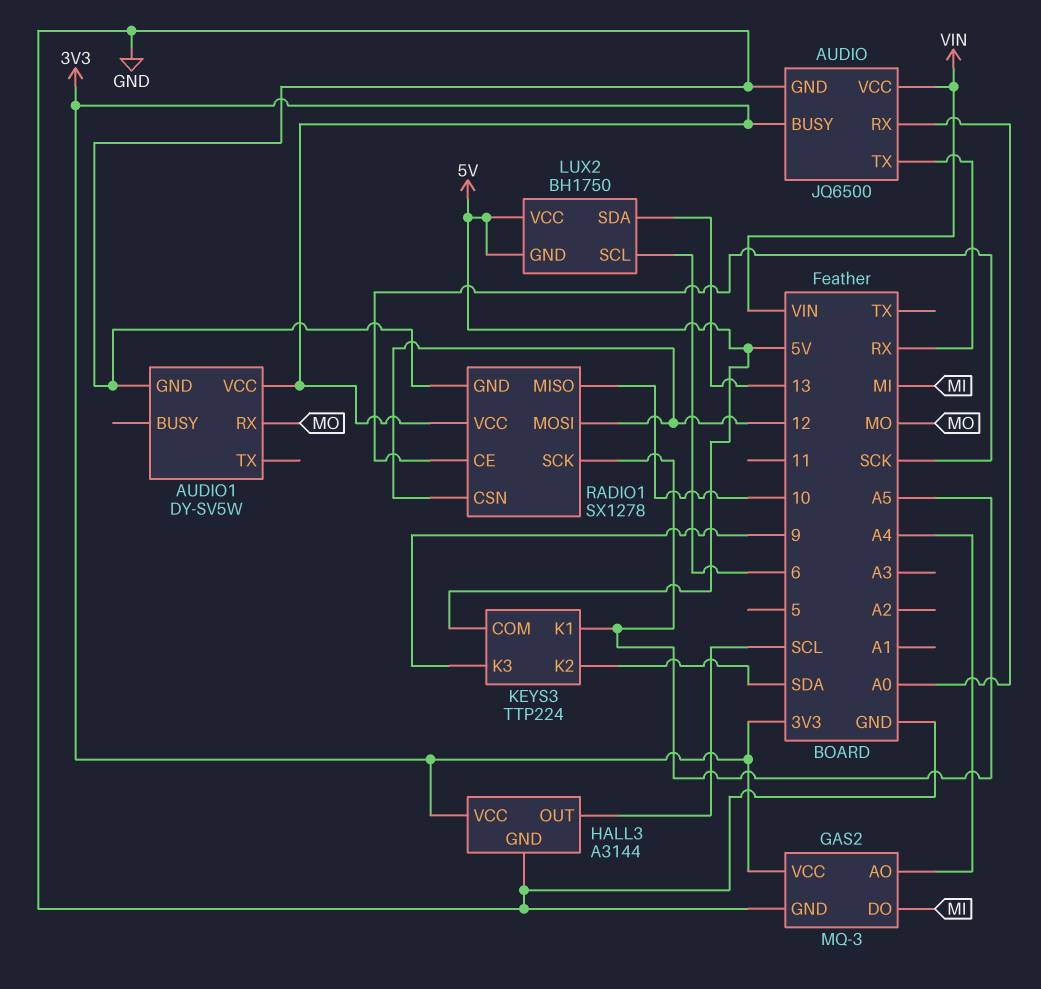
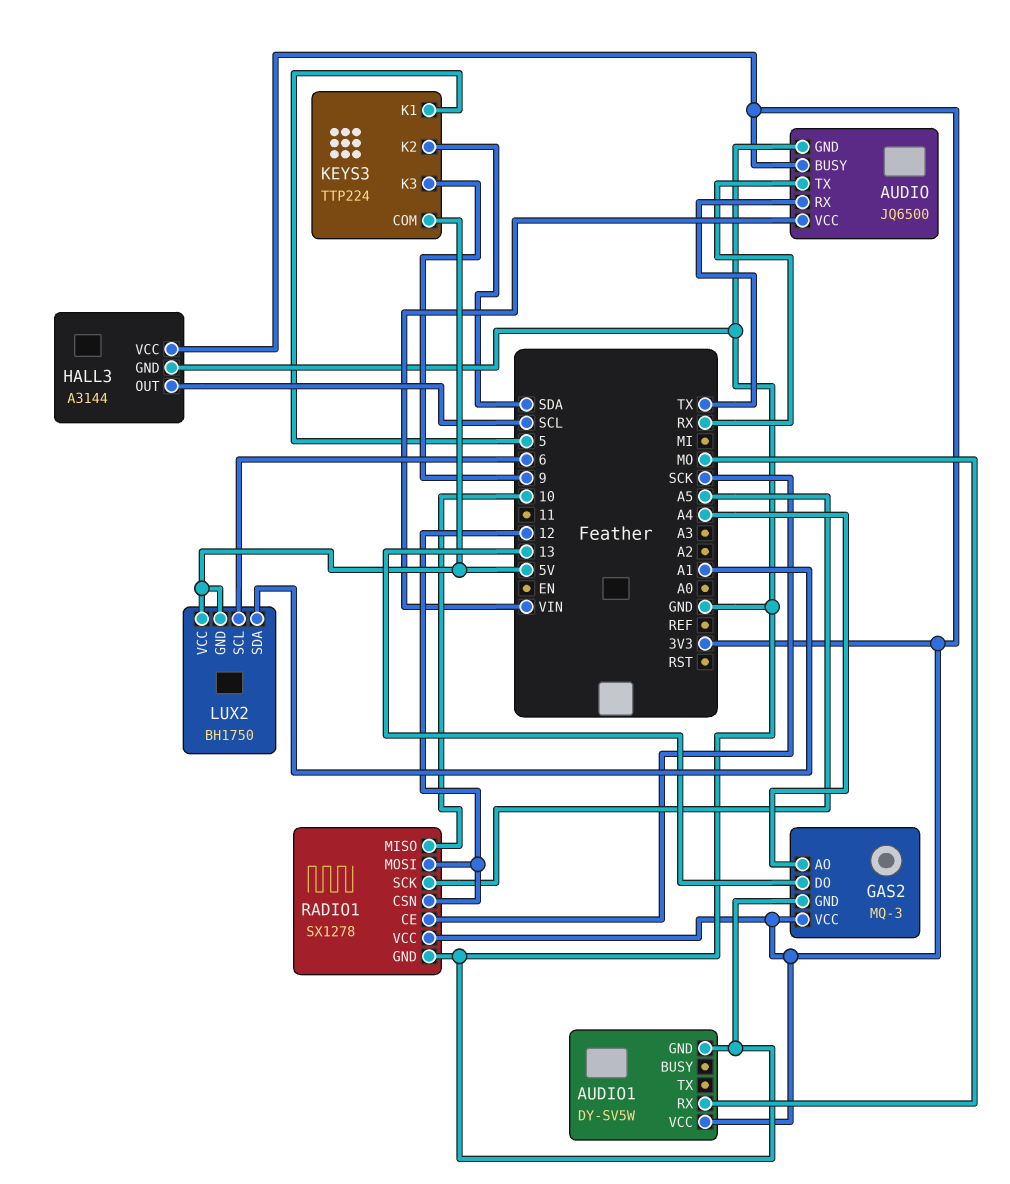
AUDIO pin RX: A0 -> TX
GAS2 pin DO: MI -> 13
KEYS3 pin K1: A5 -> 5
LUX2 pin SDA: 13 -> A1

